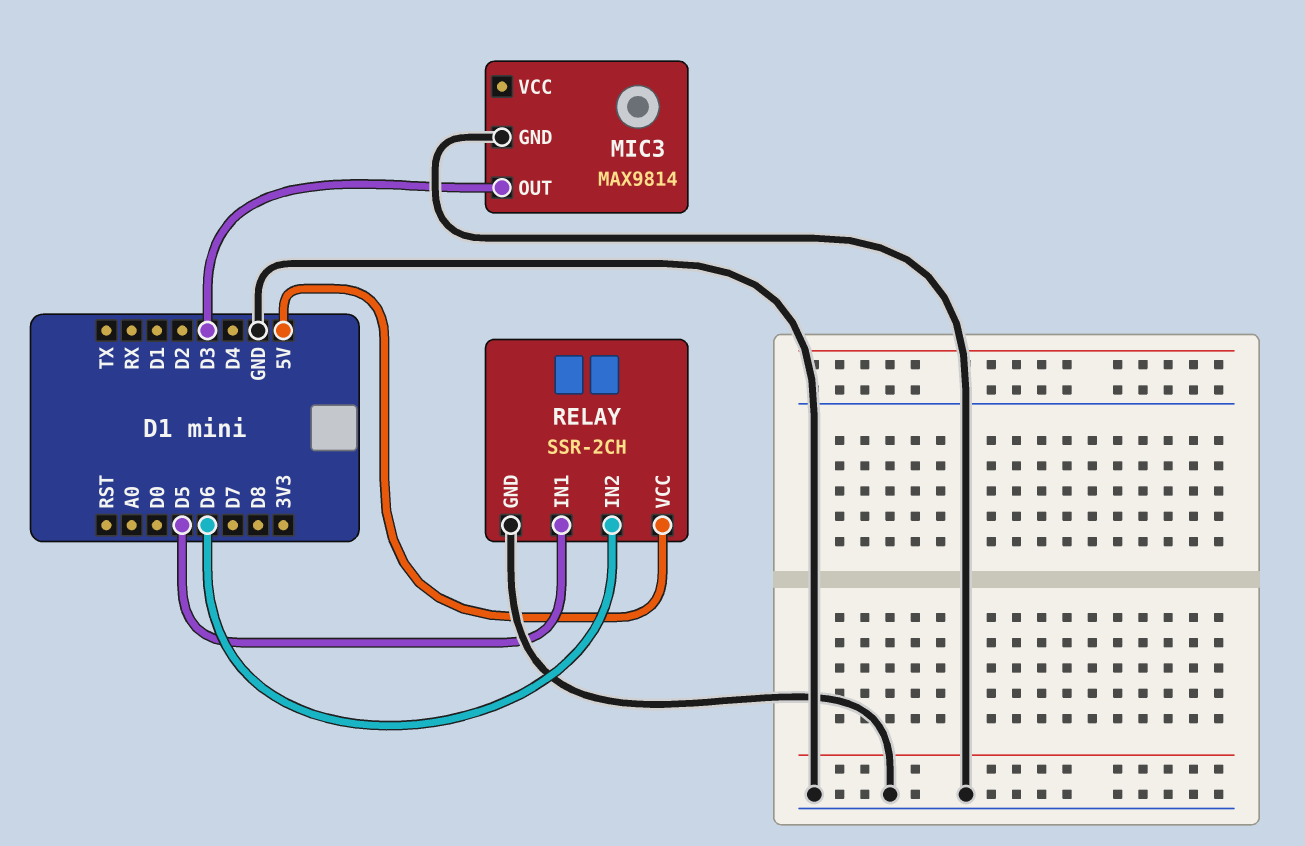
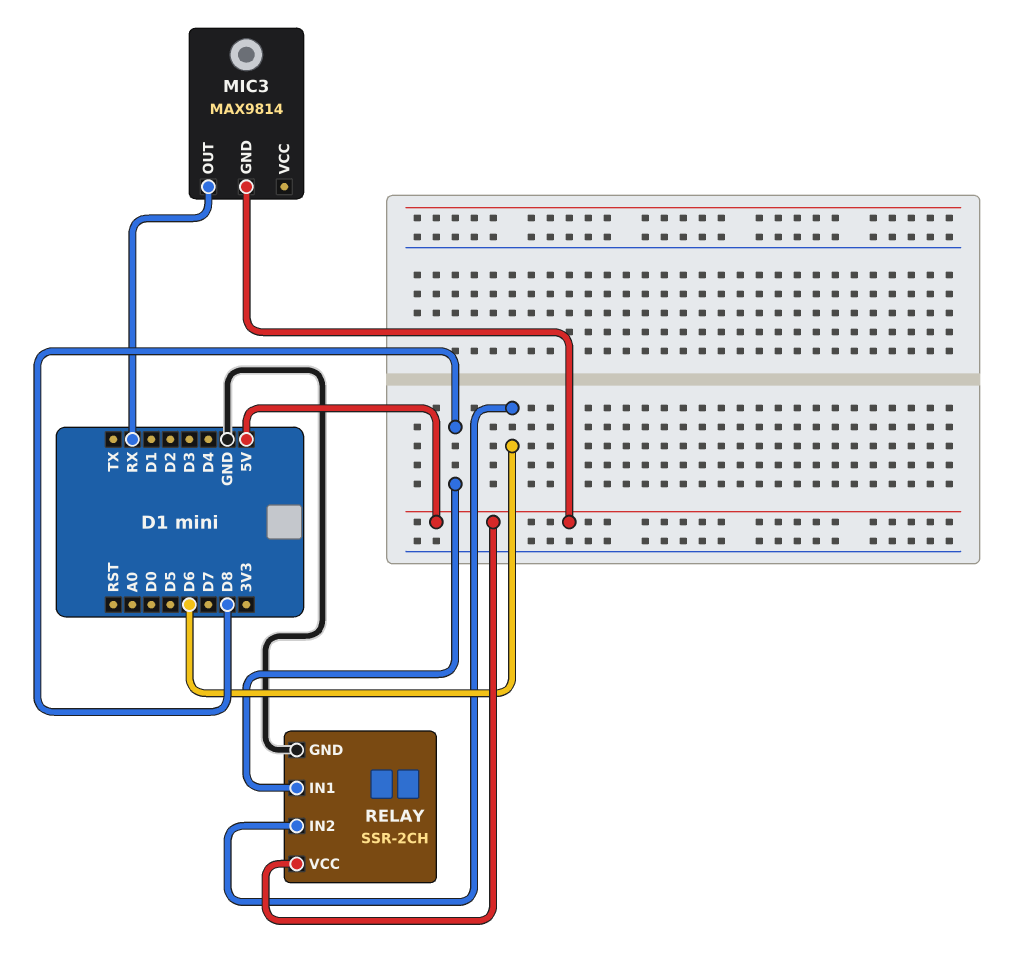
MIC3 pin GND: GND -> 5V
MIC3 pin OUT: D3 -> RX
RELAY pin IN1: D5 -> D8

